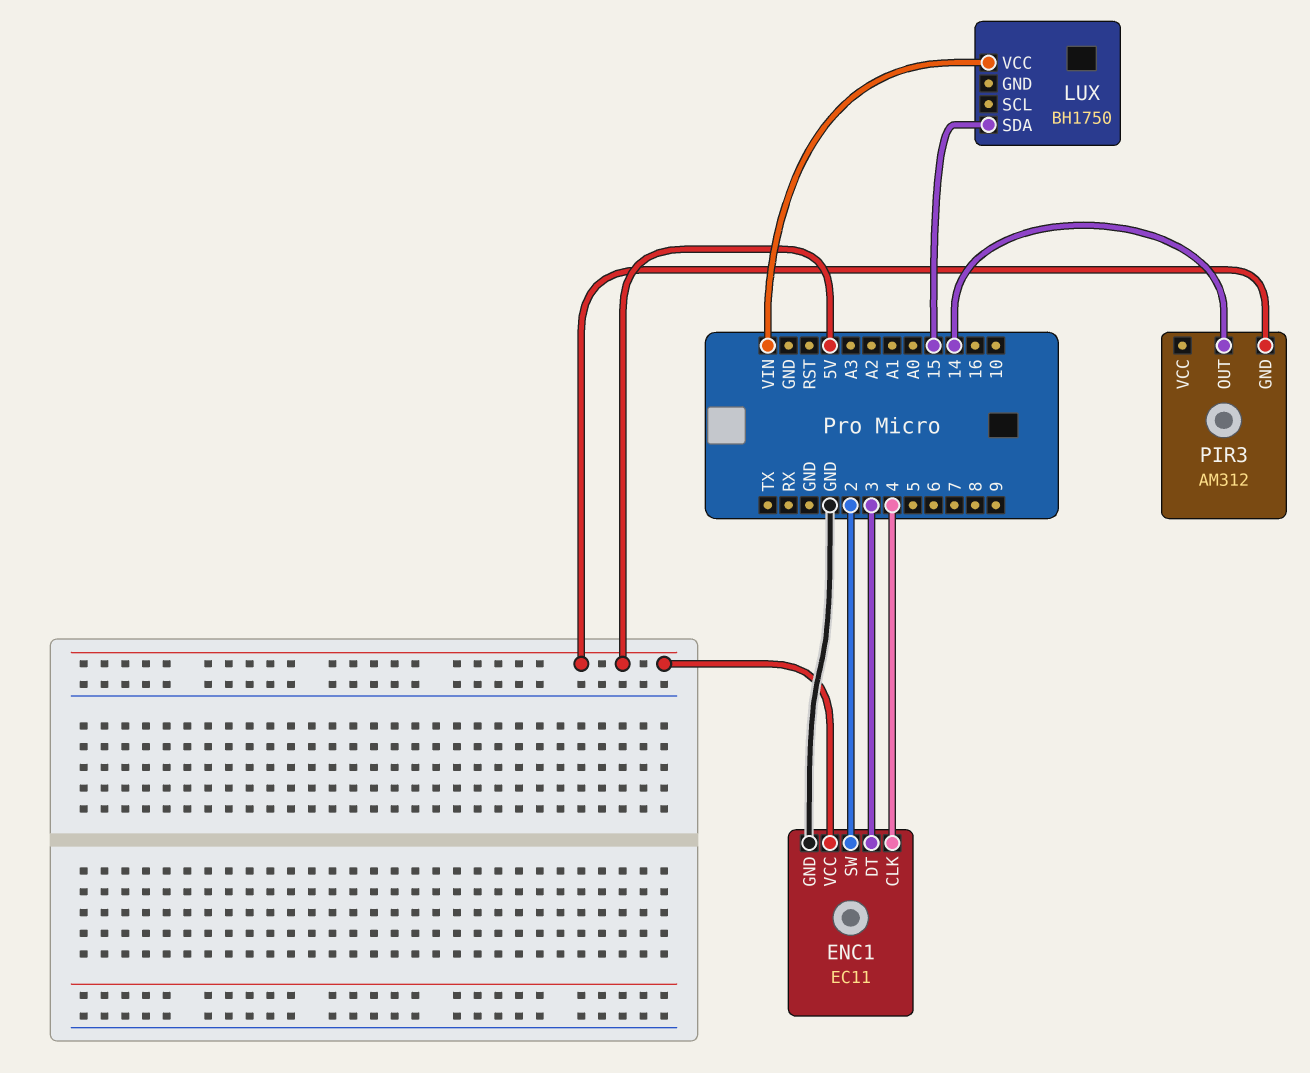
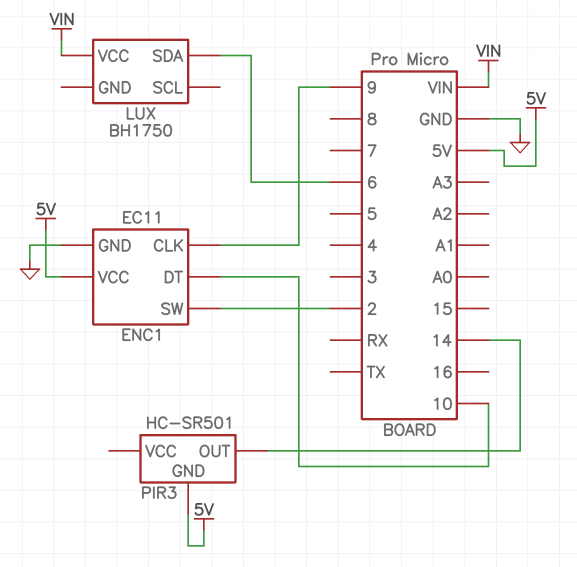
ENC1 pin CLK: 4 -> 9
ENC1 pin DT: 3 -> 10
LUX pin SDA: 15 -> 6
PIR3: AM312 -> HC-SR501

